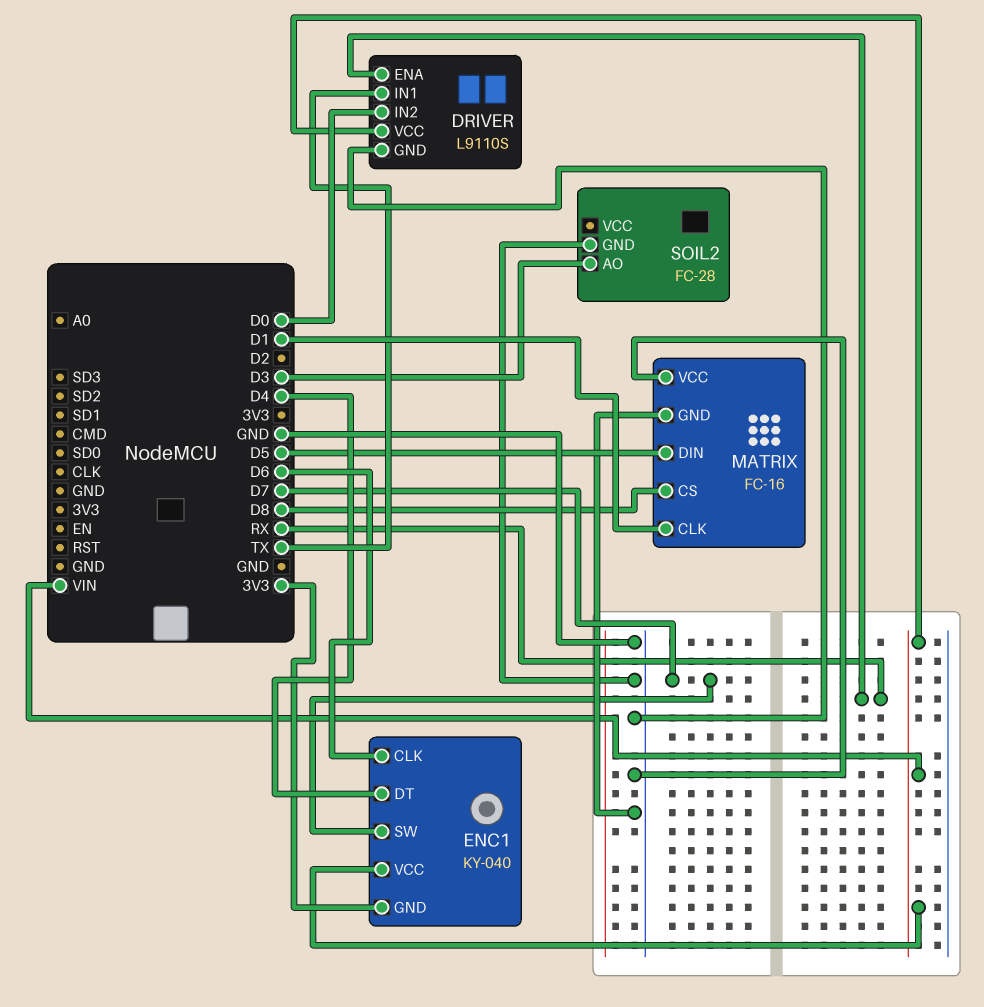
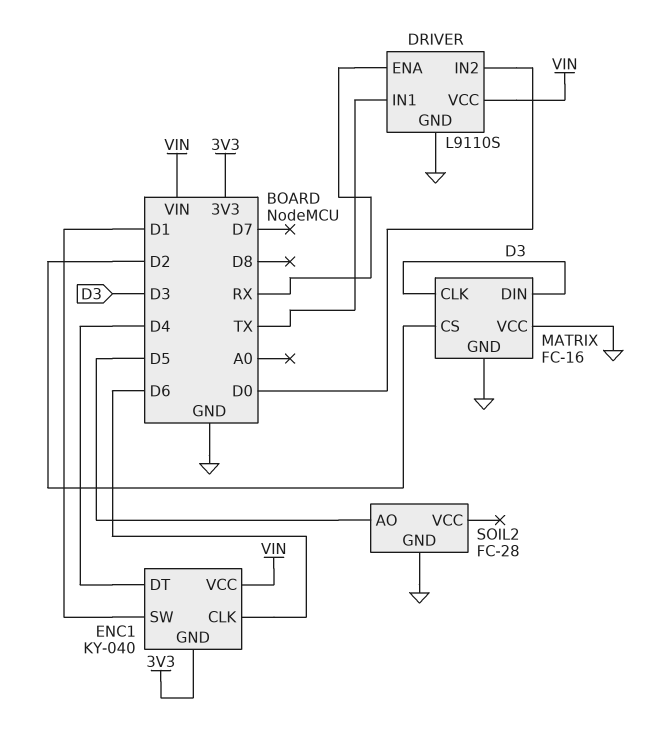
ENC1 pin SW: D7 -> D1
MATRIX pin CLK: D1 -> D3
MATRIX pin CS: D8 -> D2
MATRIX pin DIN: D5 -> D3
SOIL2 pin AO: D3 -> D5

